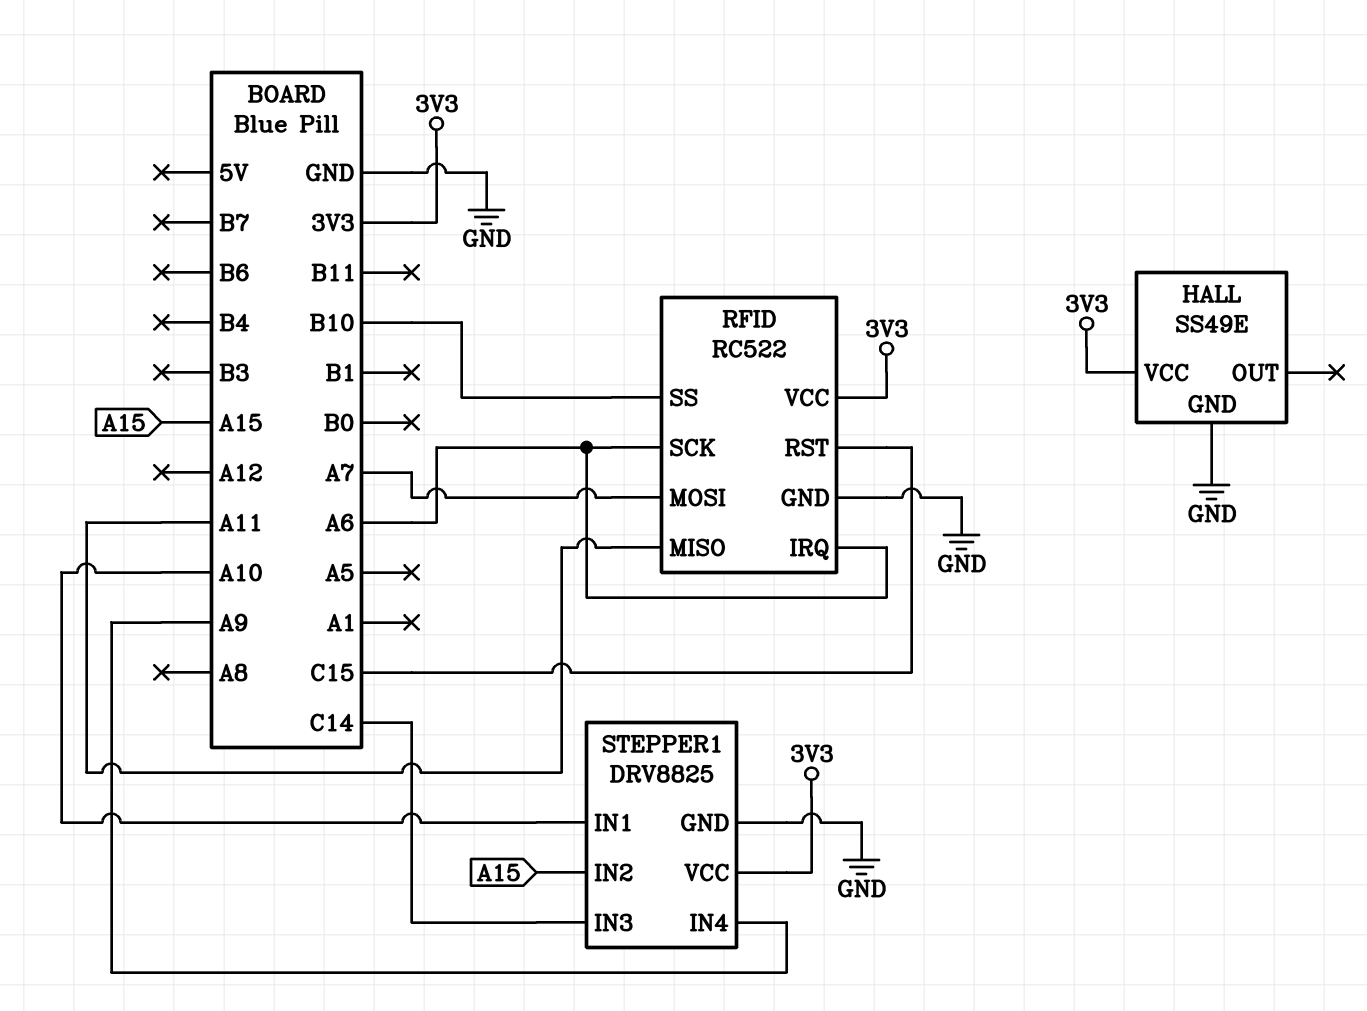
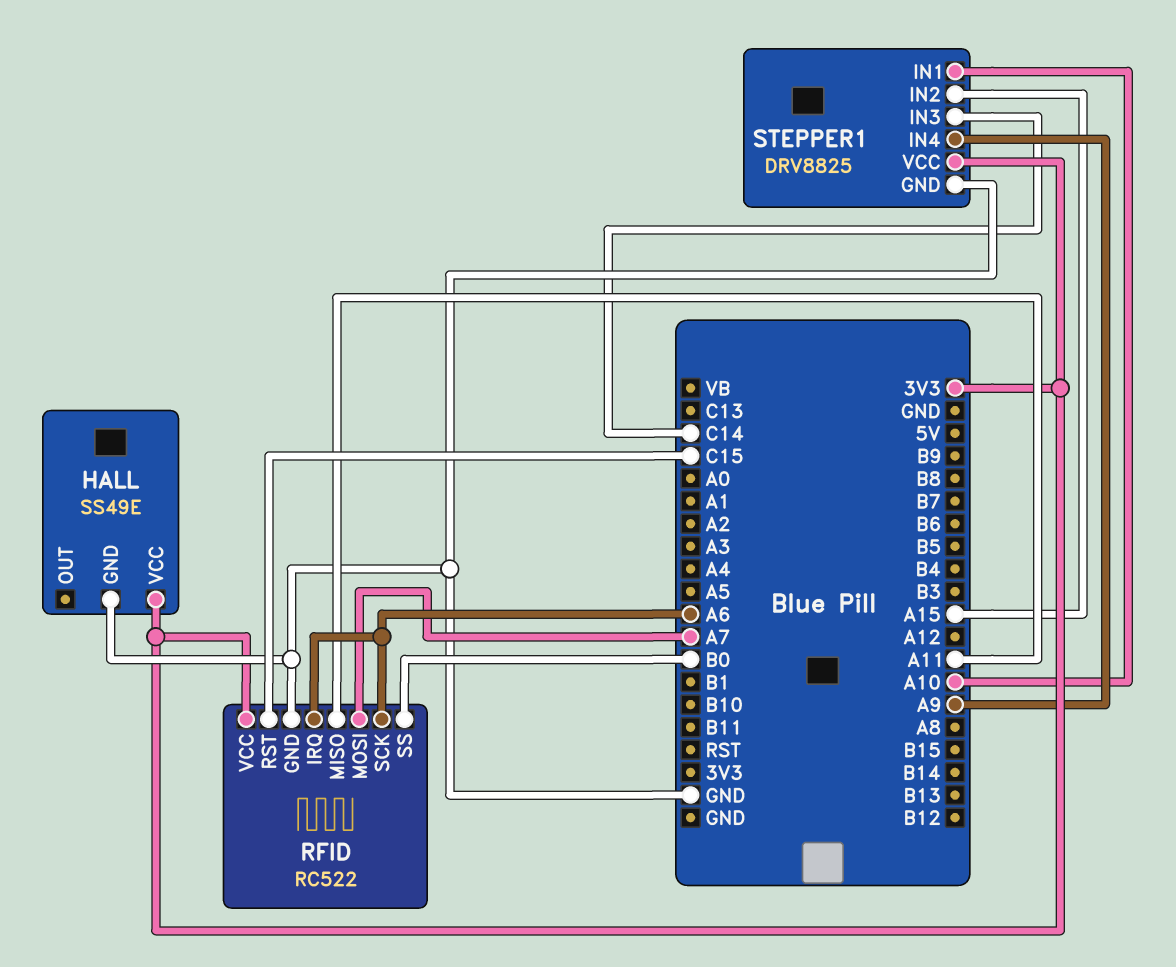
RFID pin SS: B10 -> B0

